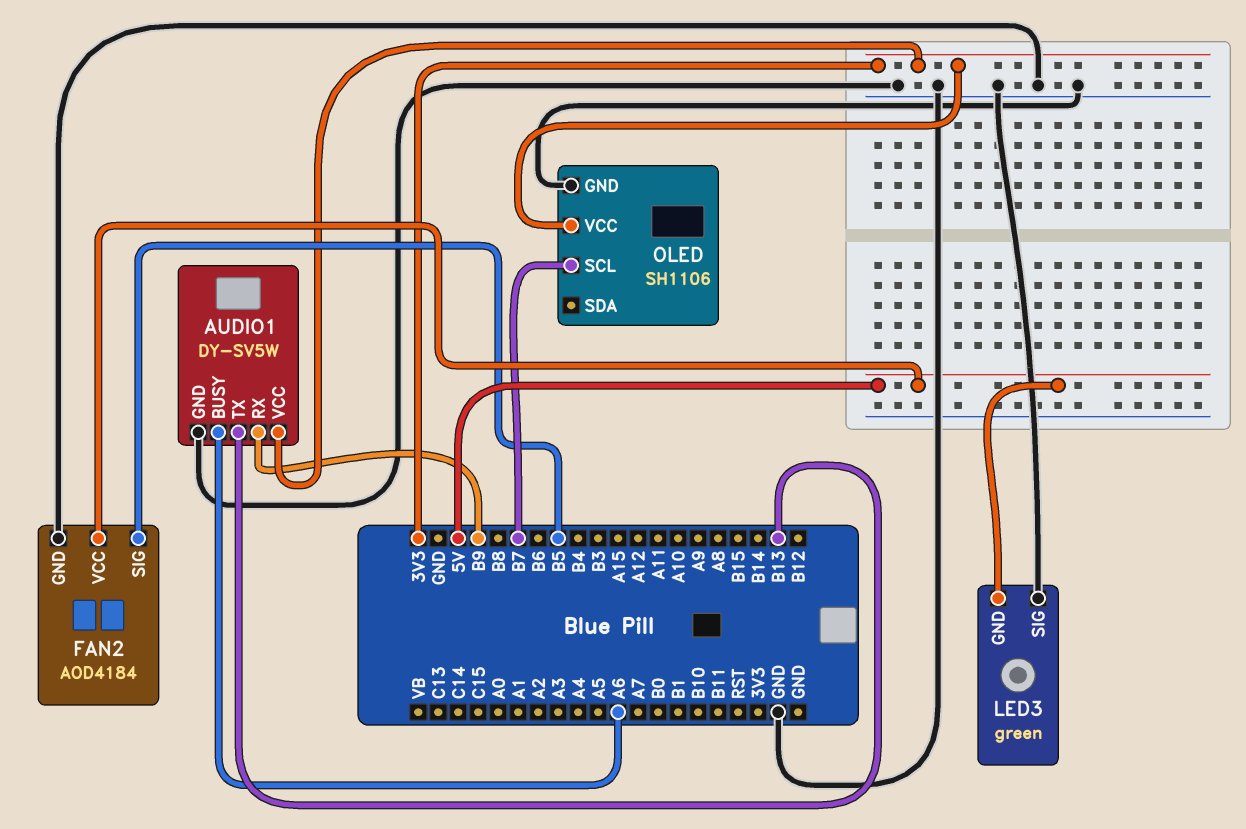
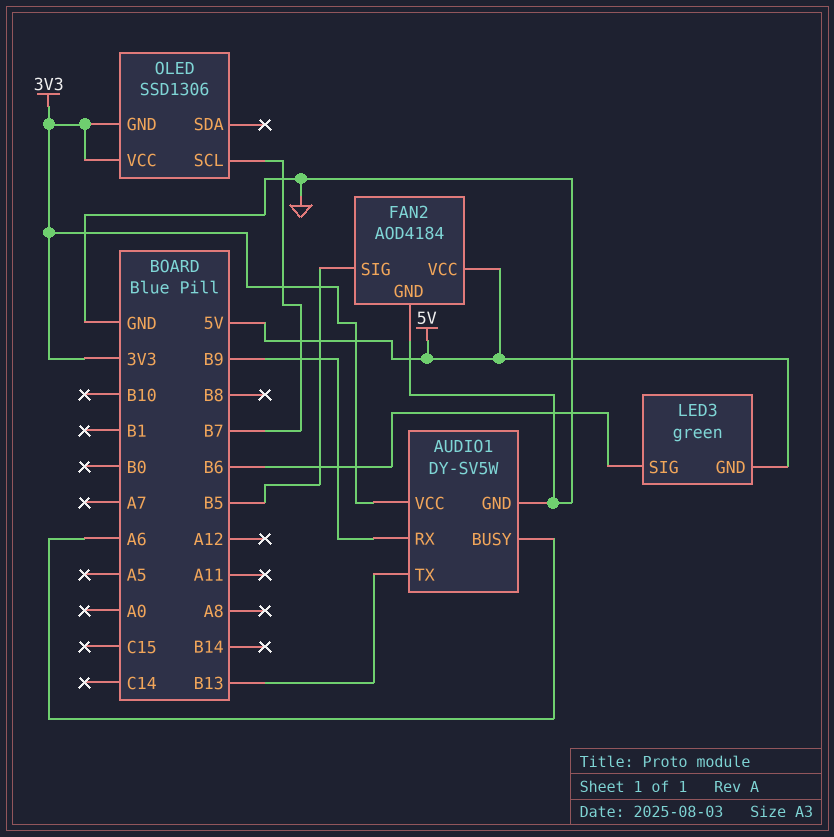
LED3 pin SIG: GND -> B6
OLED: SH1106 -> SSD1306
OLED pin GND: GND -> 3V3

